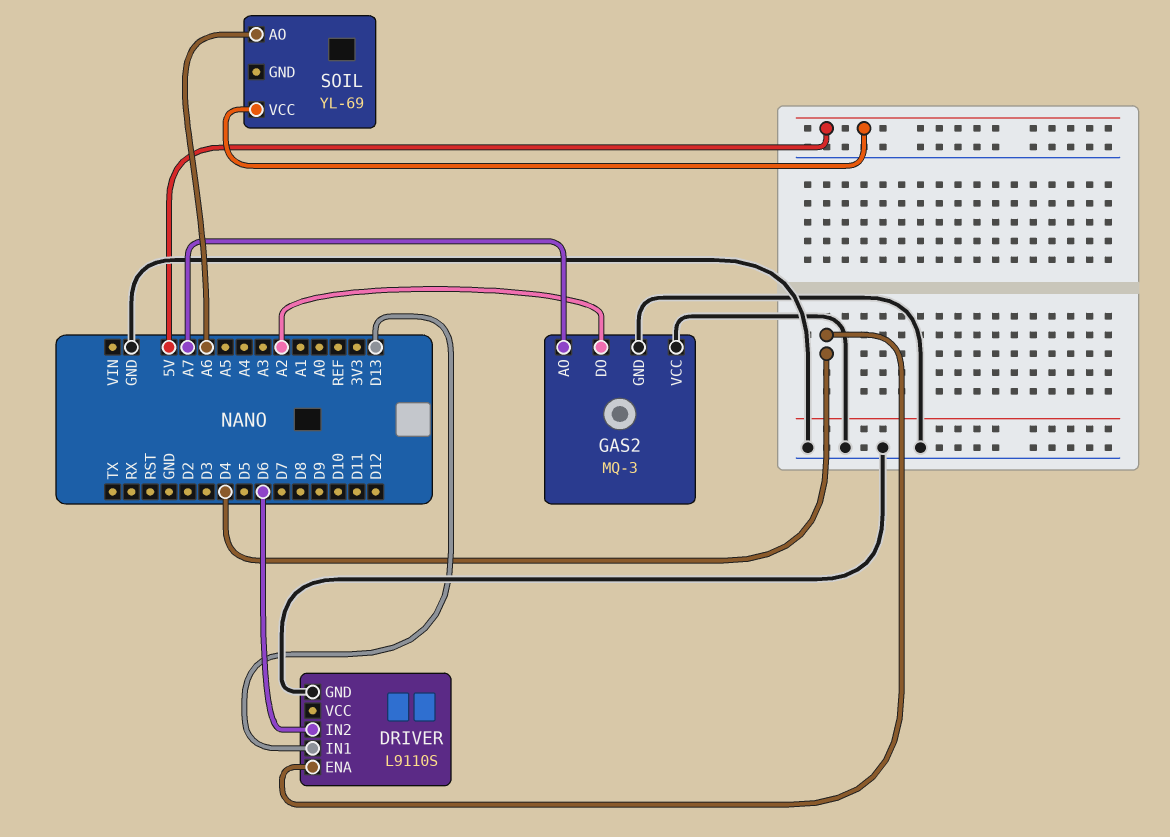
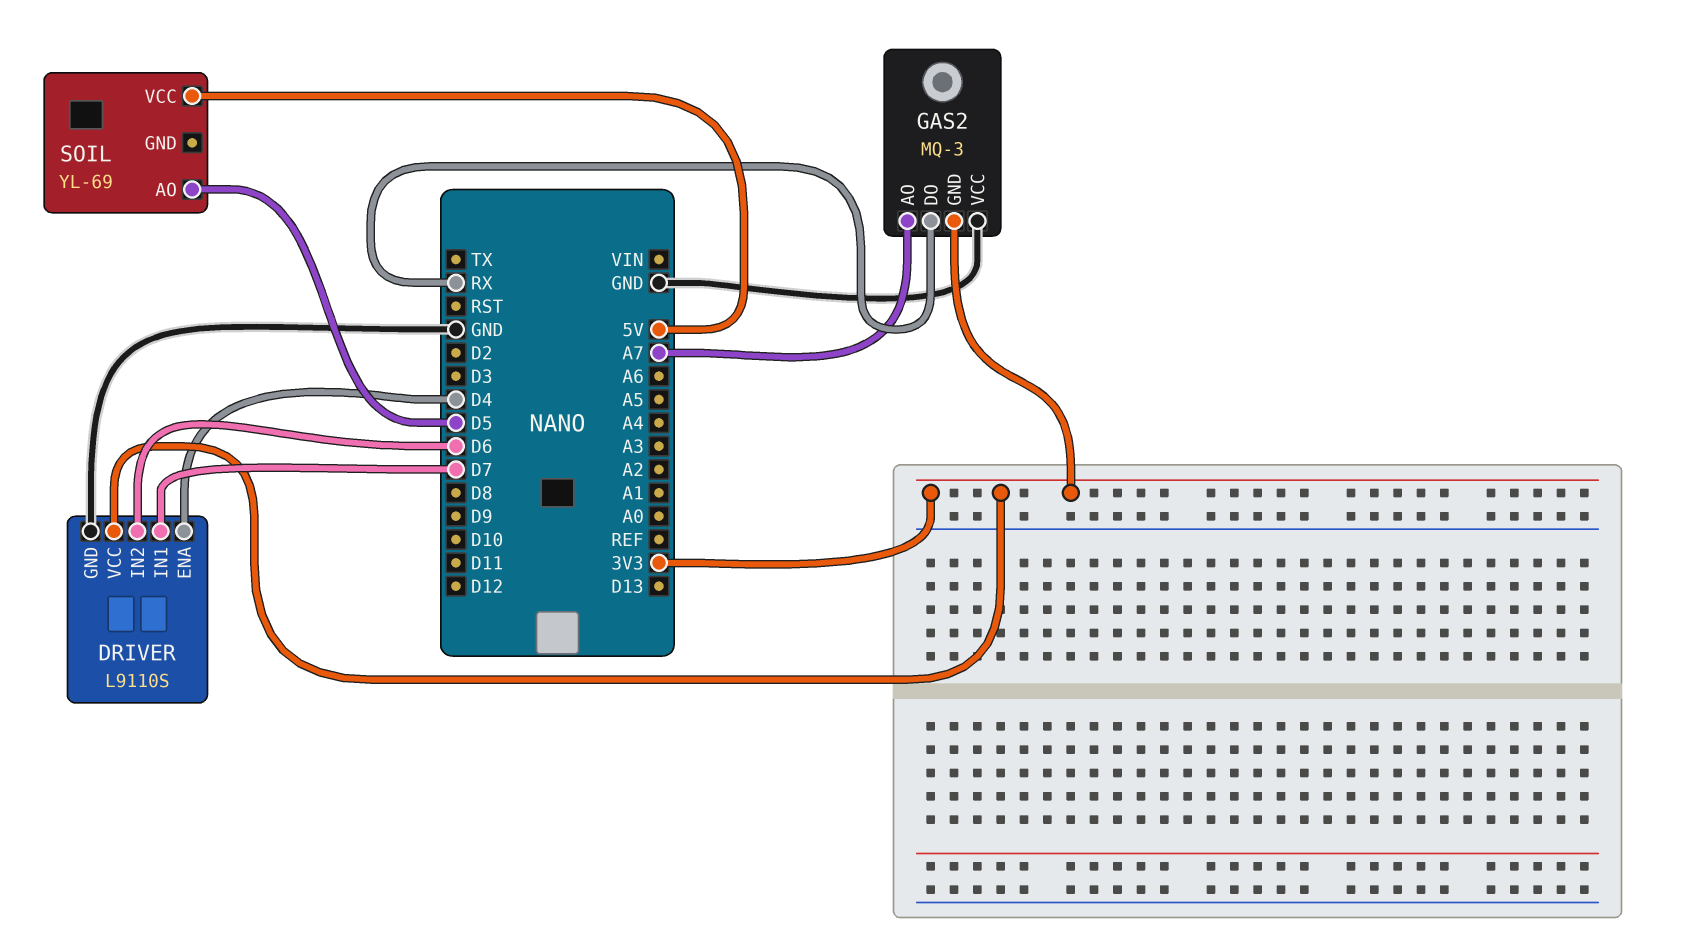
DRIVER pin IN1: D13 -> D7
DRIVER pin VCC: none -> 3V3
GAS2 pin DO: A2 -> RX
GAS2 pin GND: GND -> 3V3
SOIL pin AO: A6 -> D5

